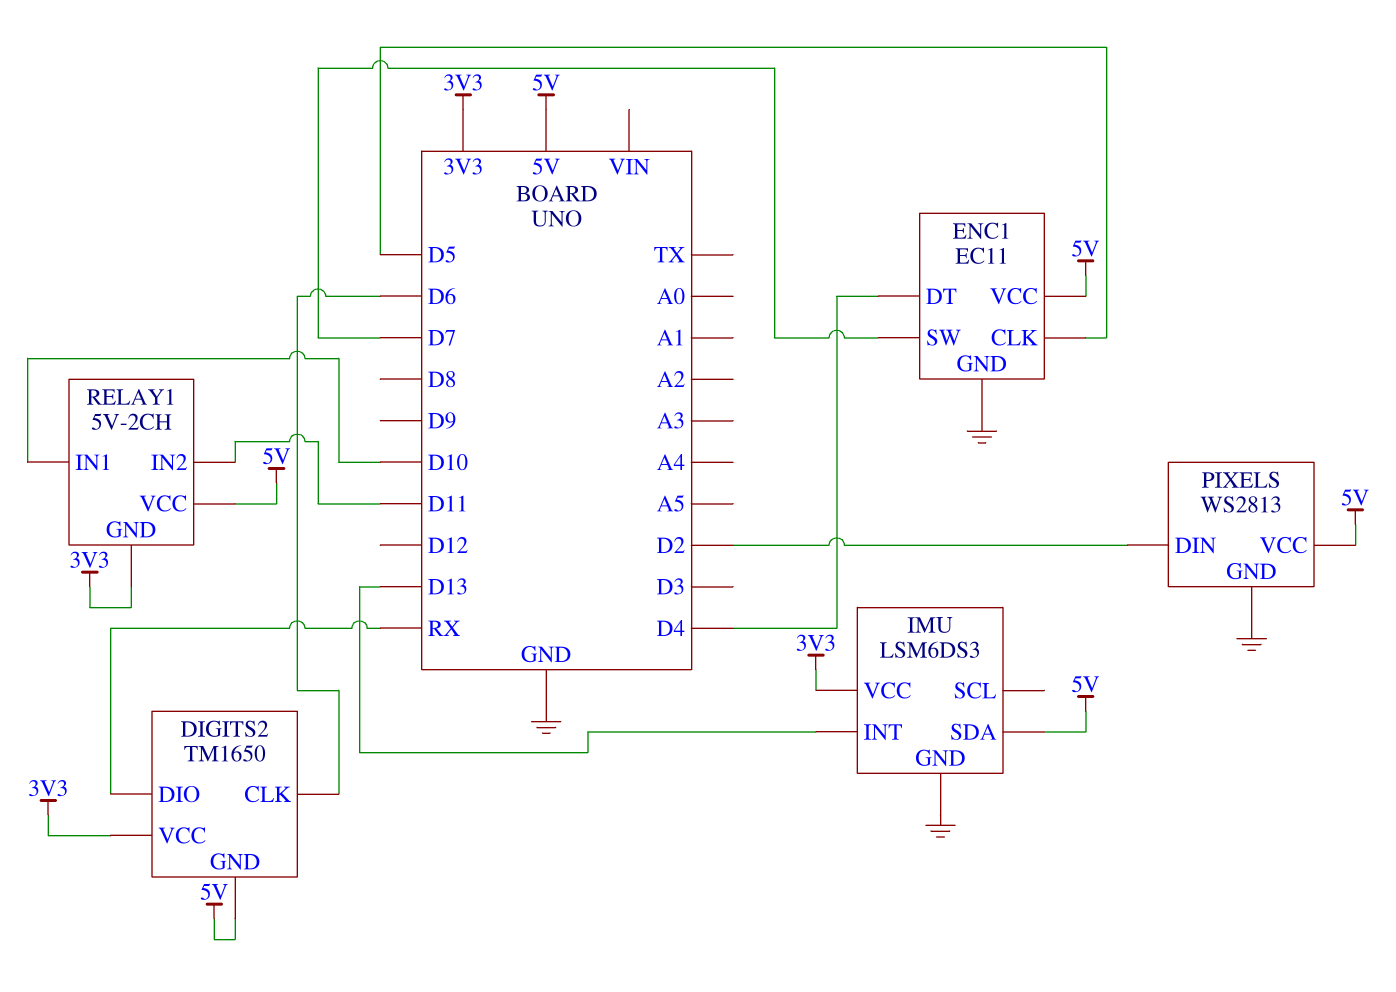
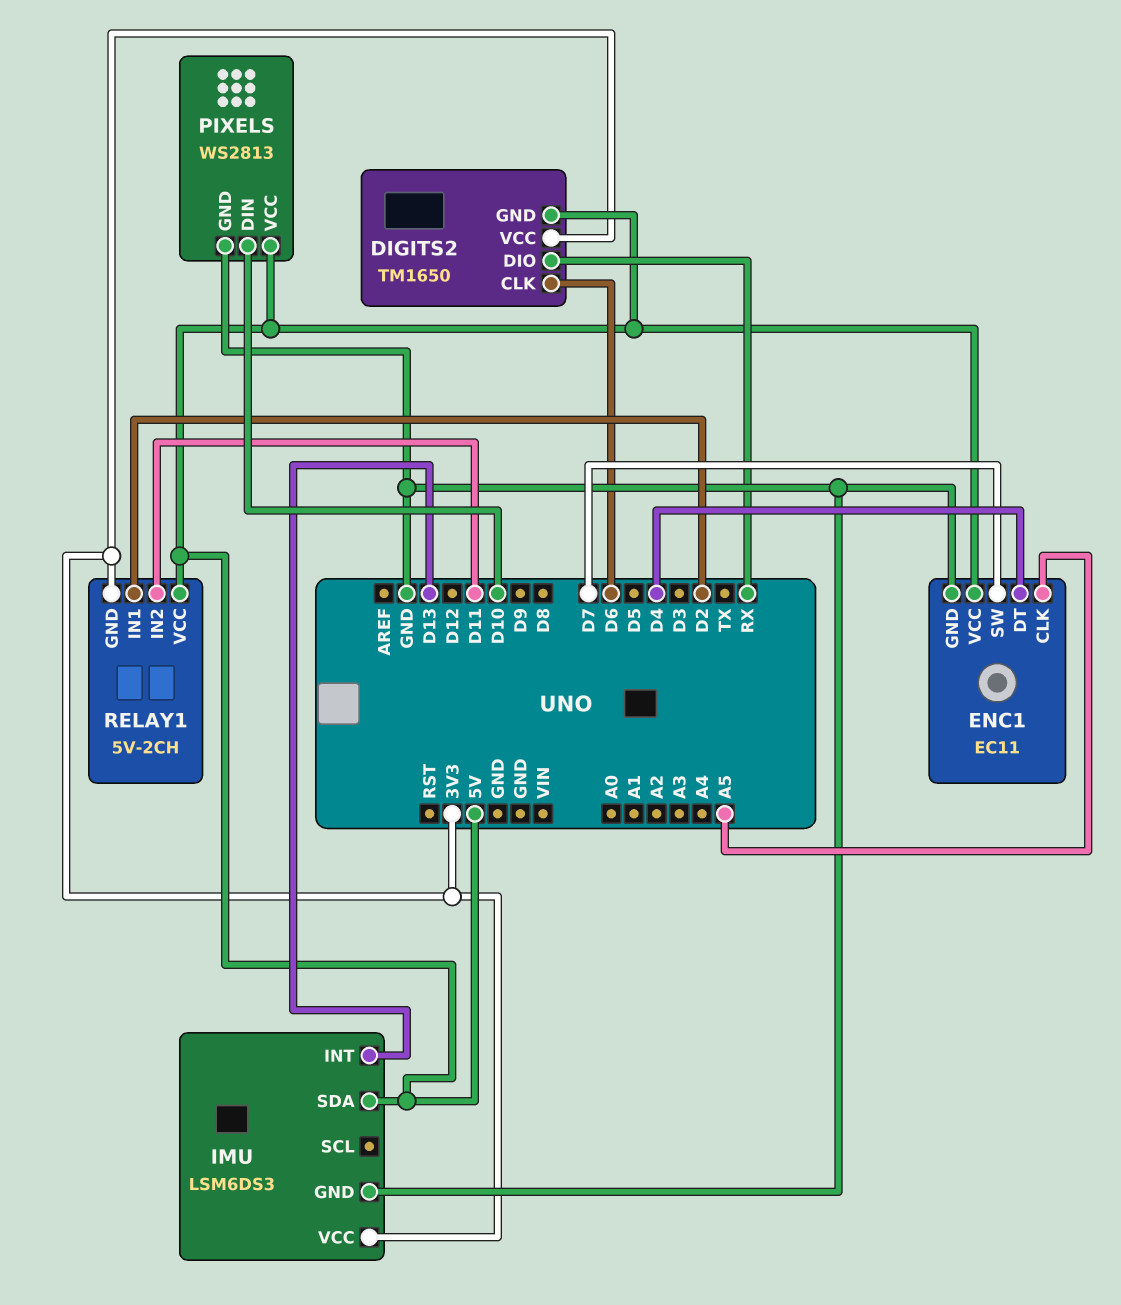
ENC1 pin CLK: D5 -> A5
PIXELS pin DIN: D2 -> D10
RELAY1 pin IN1: D10 -> D2

